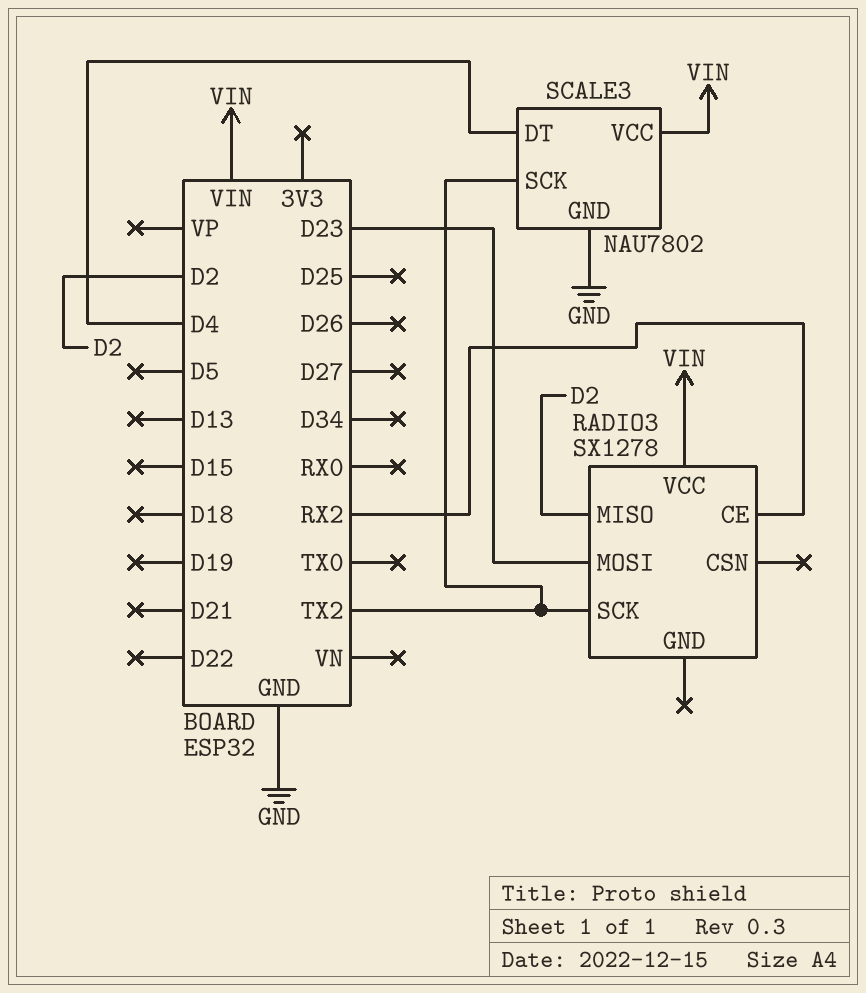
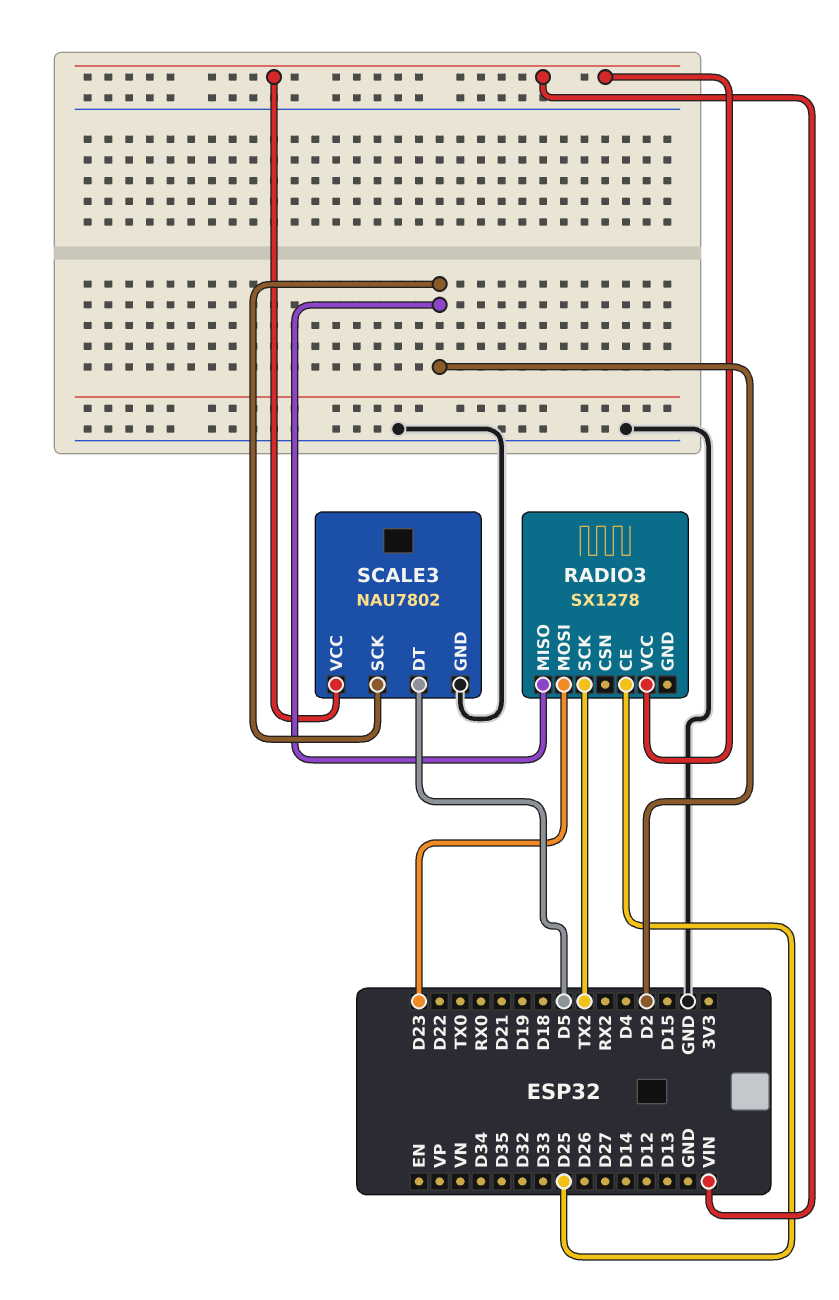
RADIO3 pin CE: RX2 -> D25
SCALE3 pin DT: D4 -> D5
SCALE3 pin SCK: TX2 -> D2

